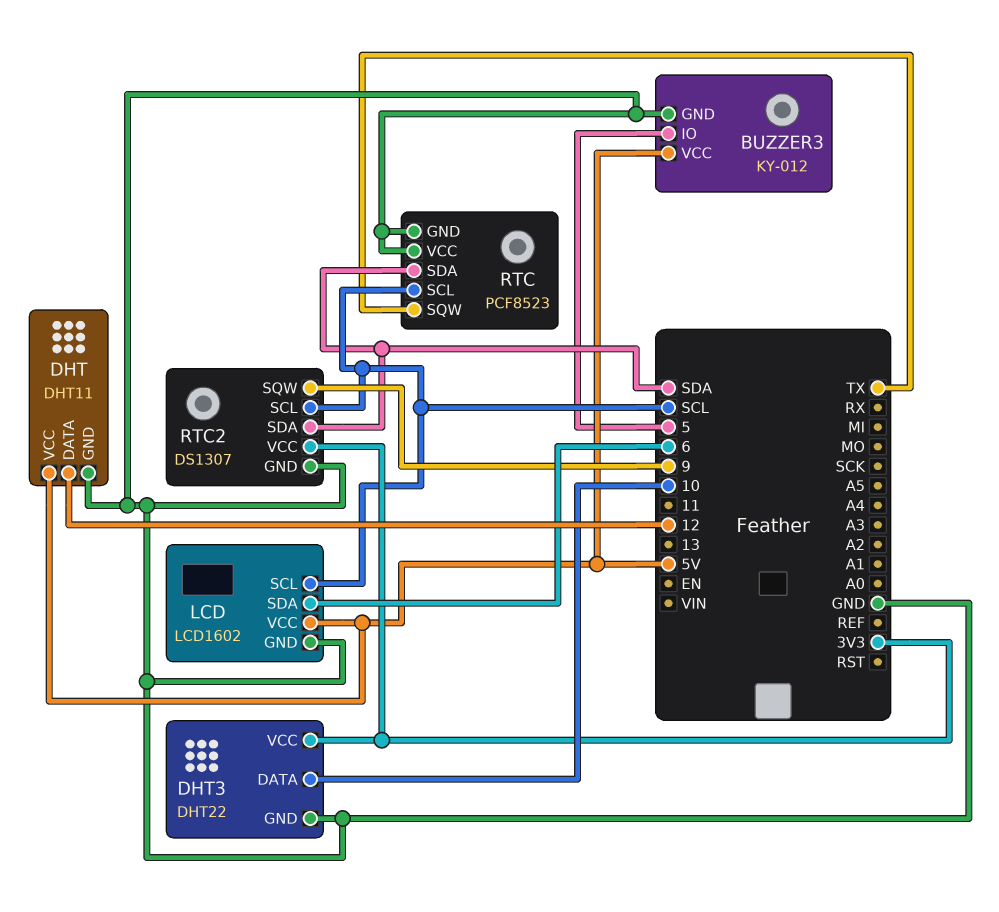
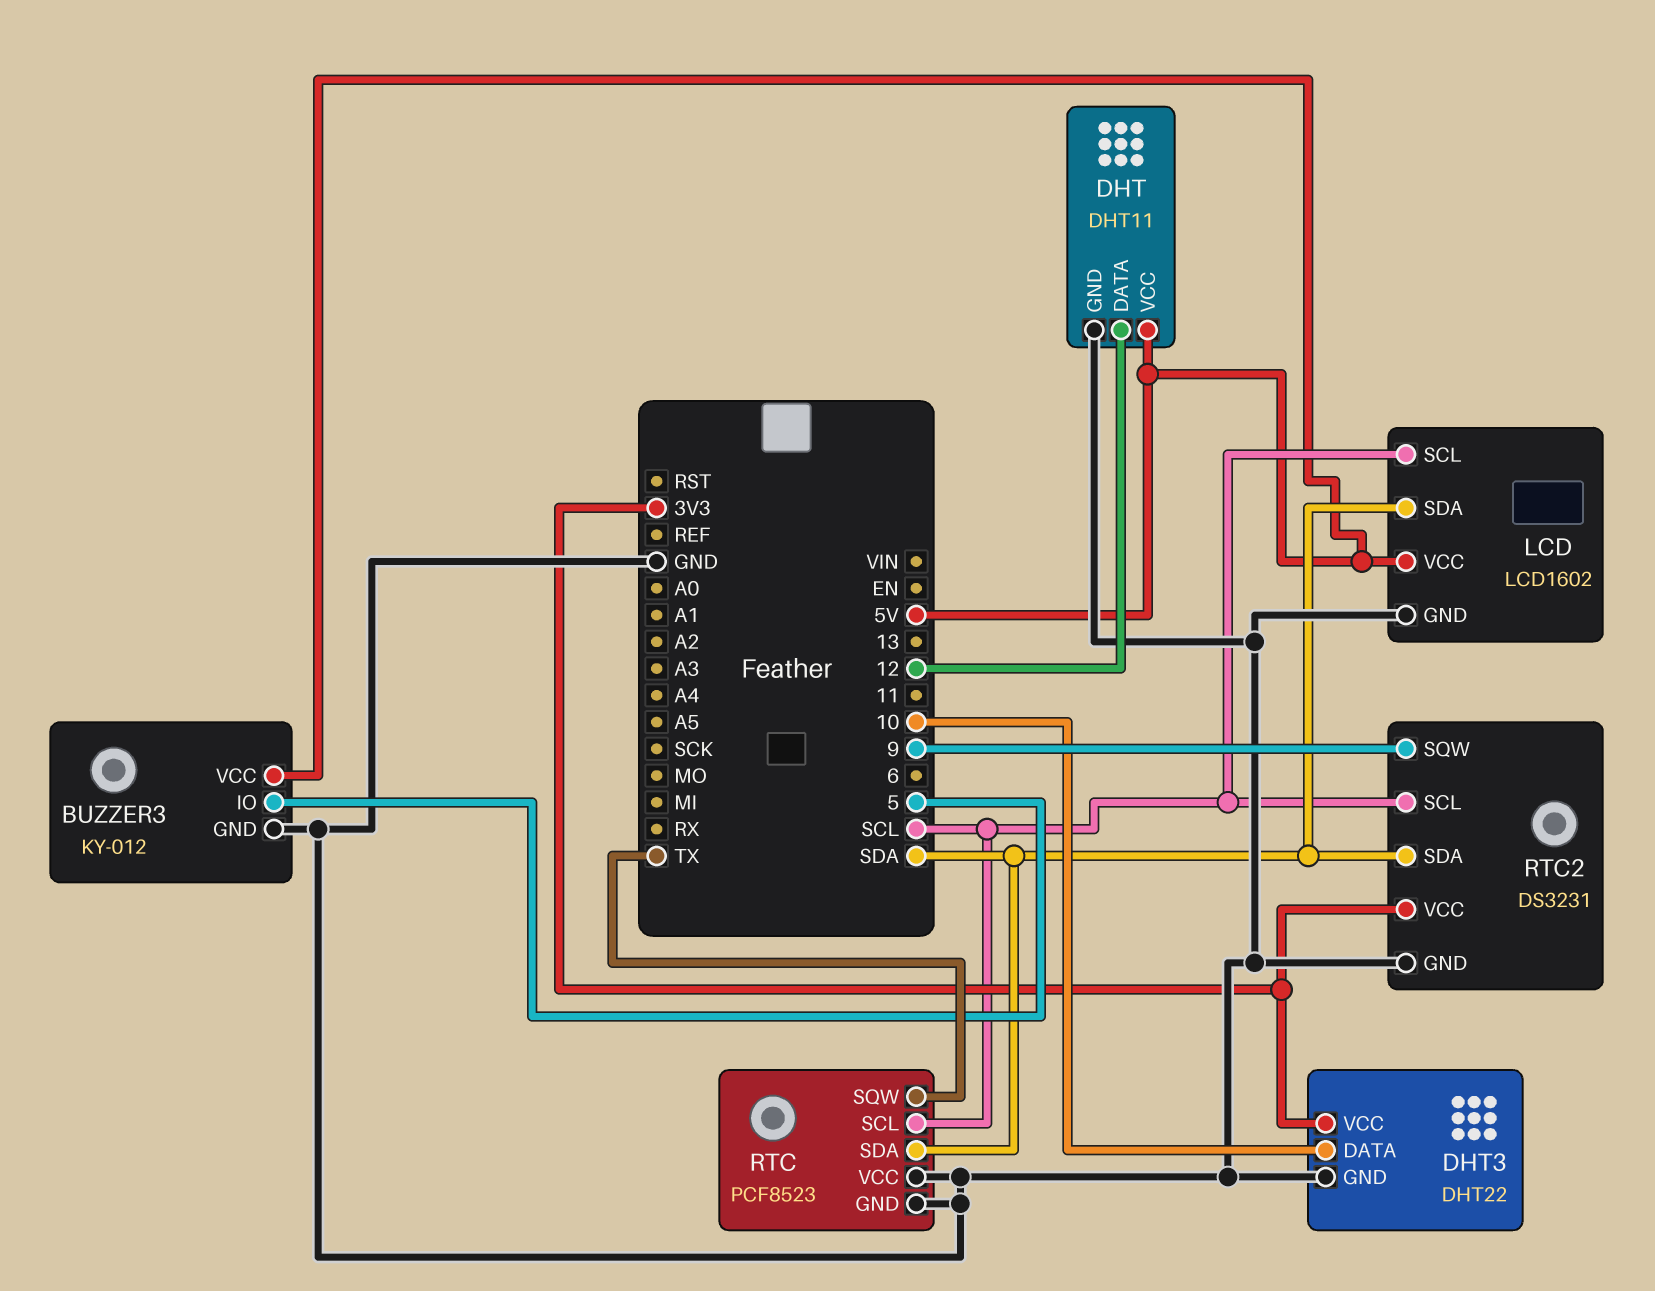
LCD pin SDA: 6 -> SDA
RTC2: DS1307 -> DS3231

